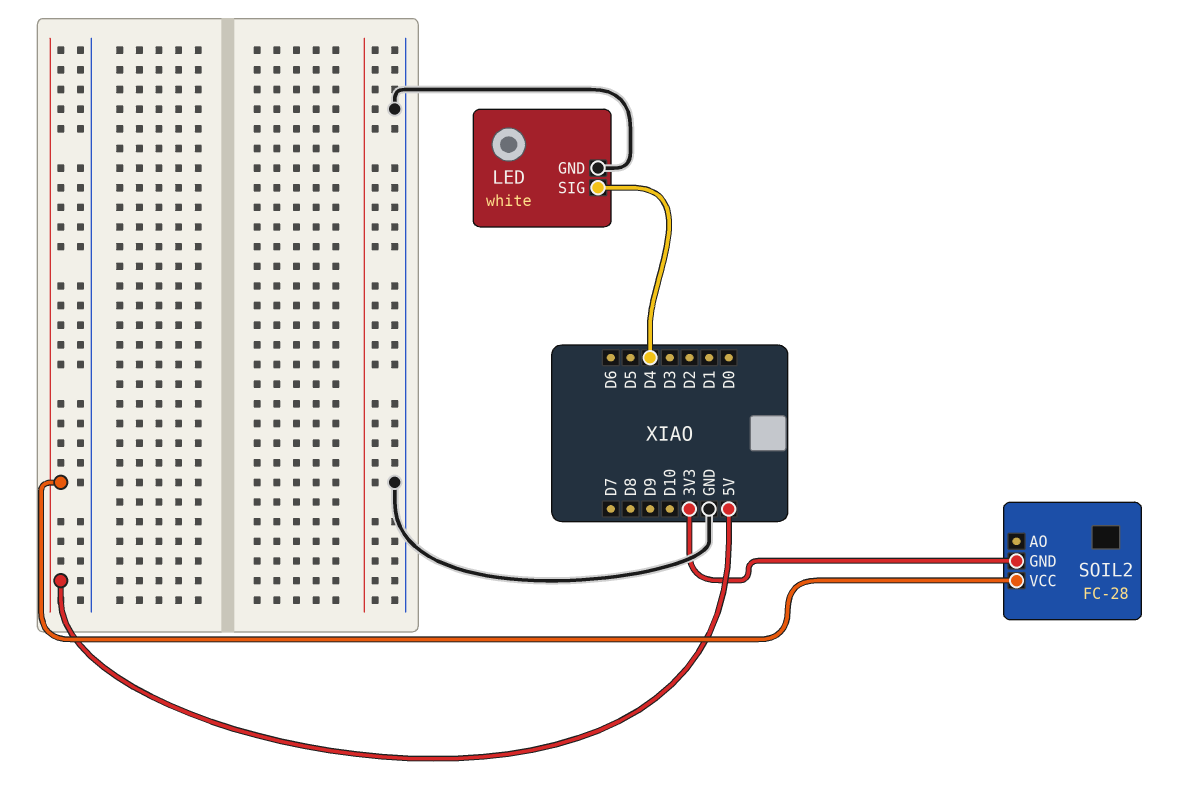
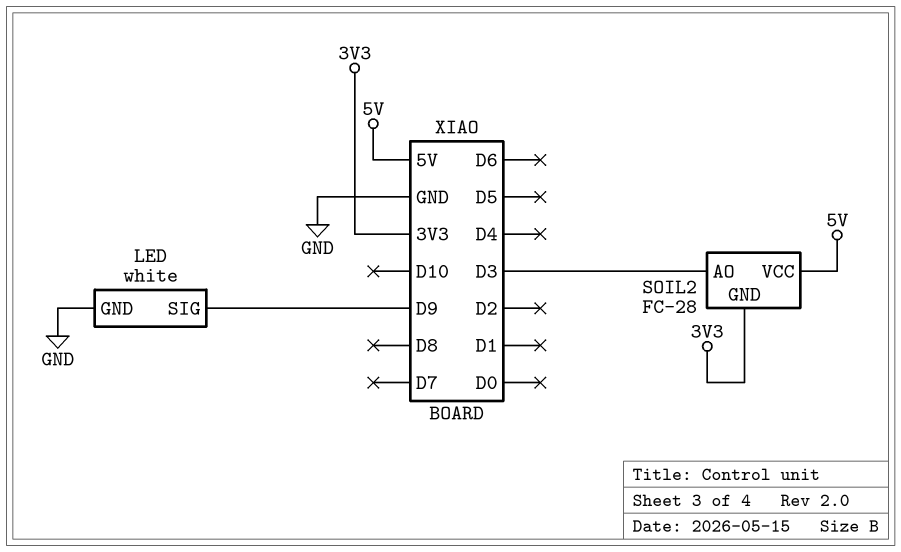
LED pin SIG: D4 -> D9
SOIL2 pin AO: none -> D3

